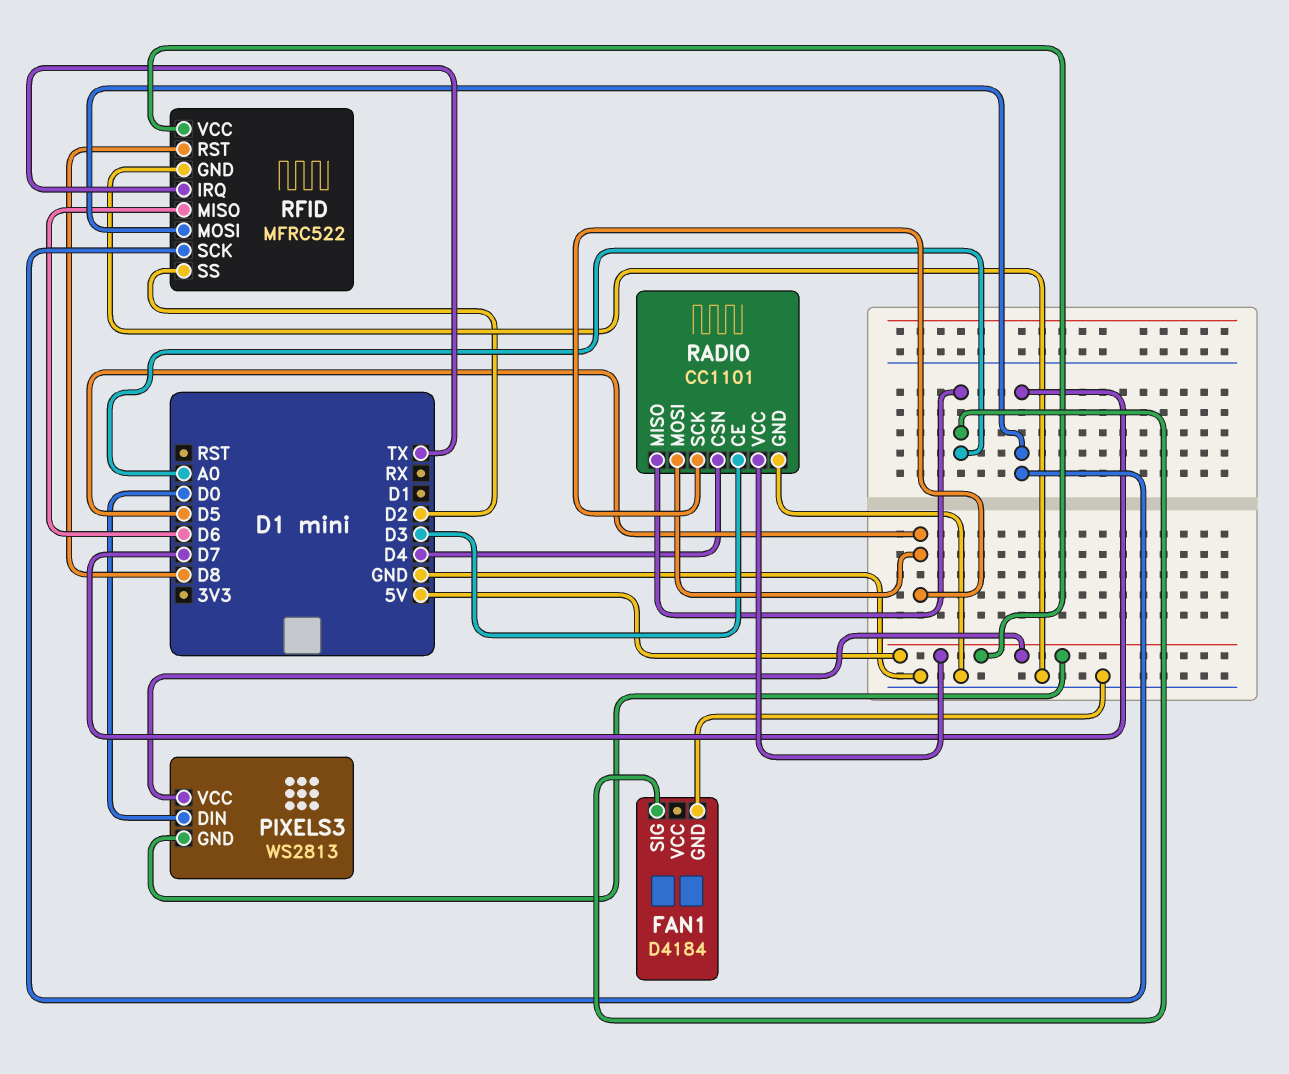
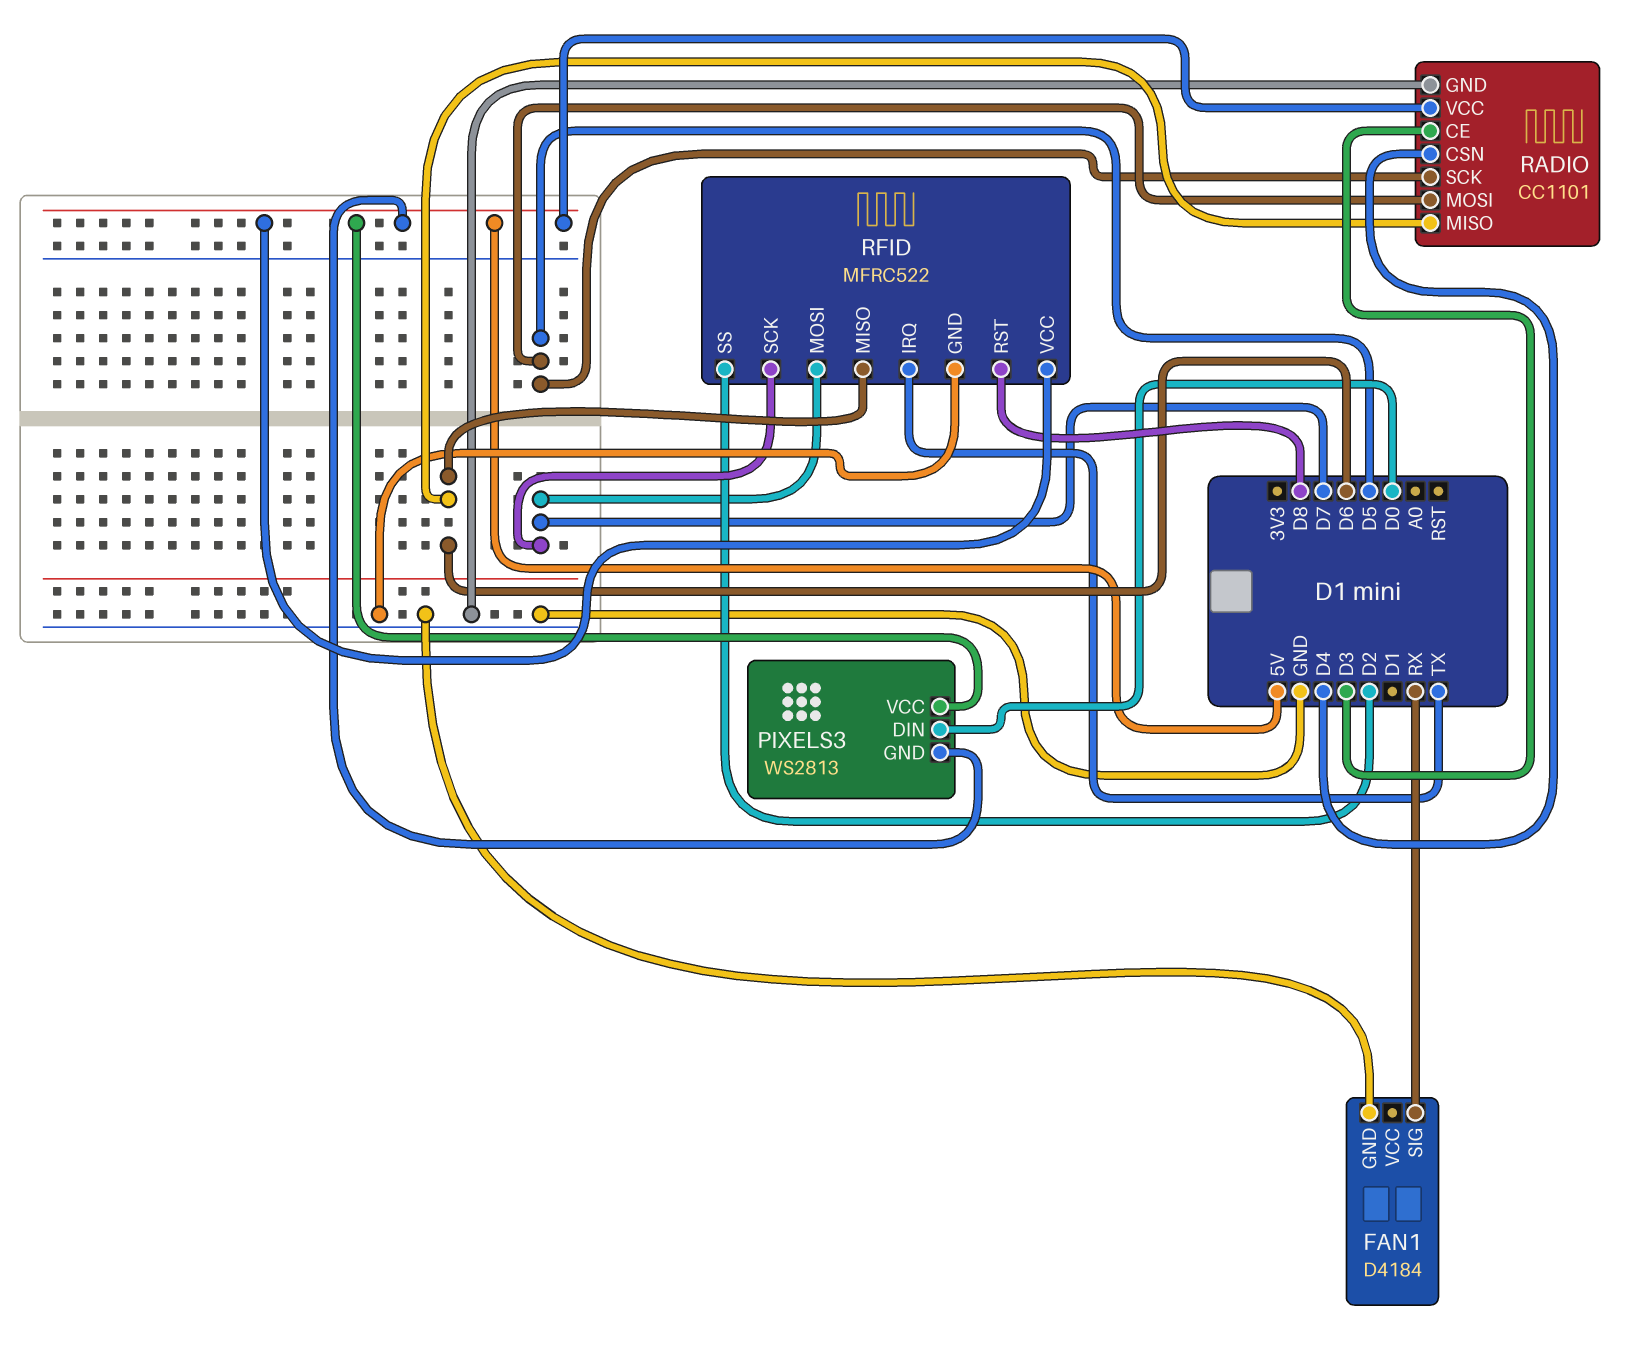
FAN1 pin SIG: A0 -> RX
RADIO pin MISO: A0 -> D6

